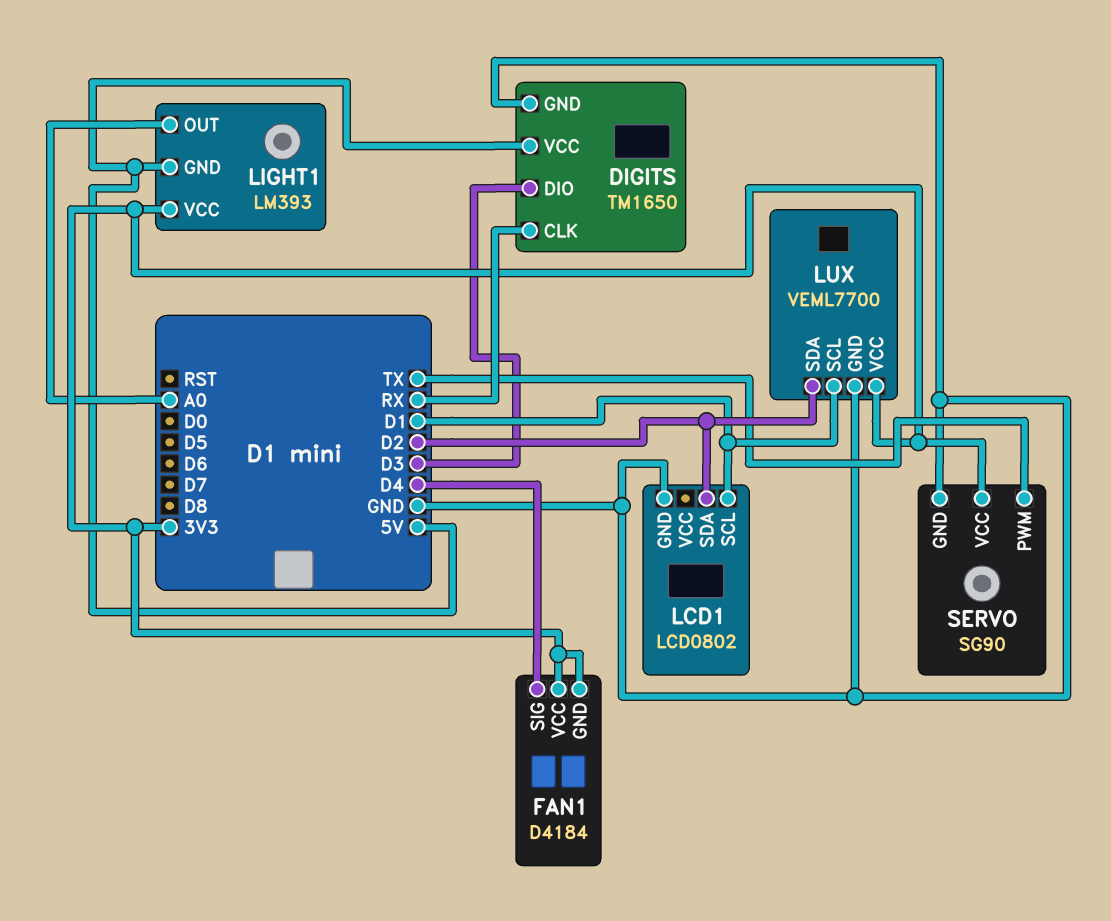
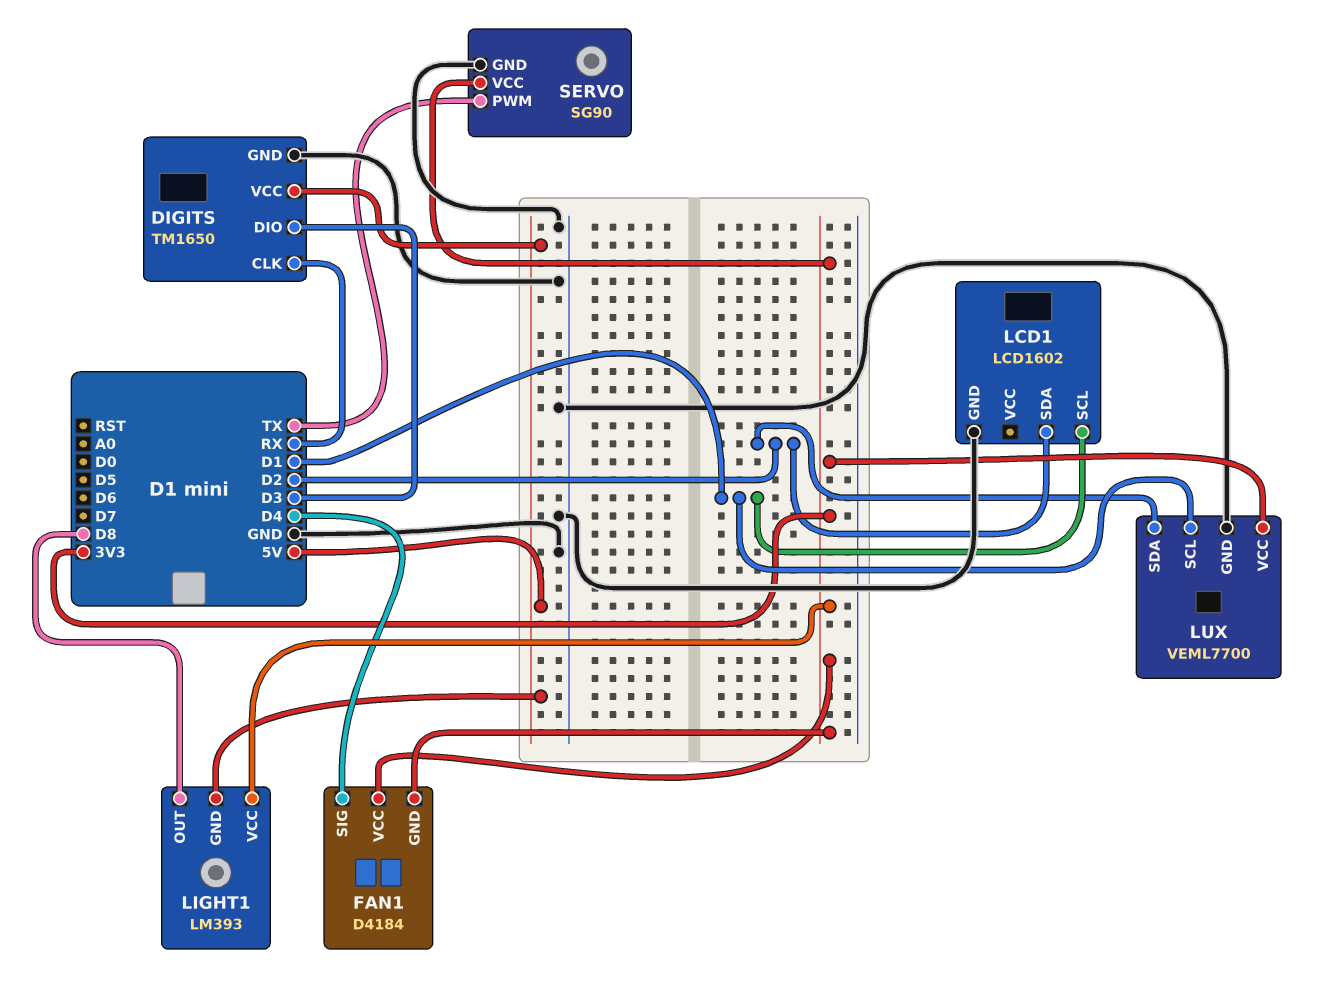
LCD1: LCD0802 -> LCD1602
LIGHT1 pin OUT: A0 -> D8

